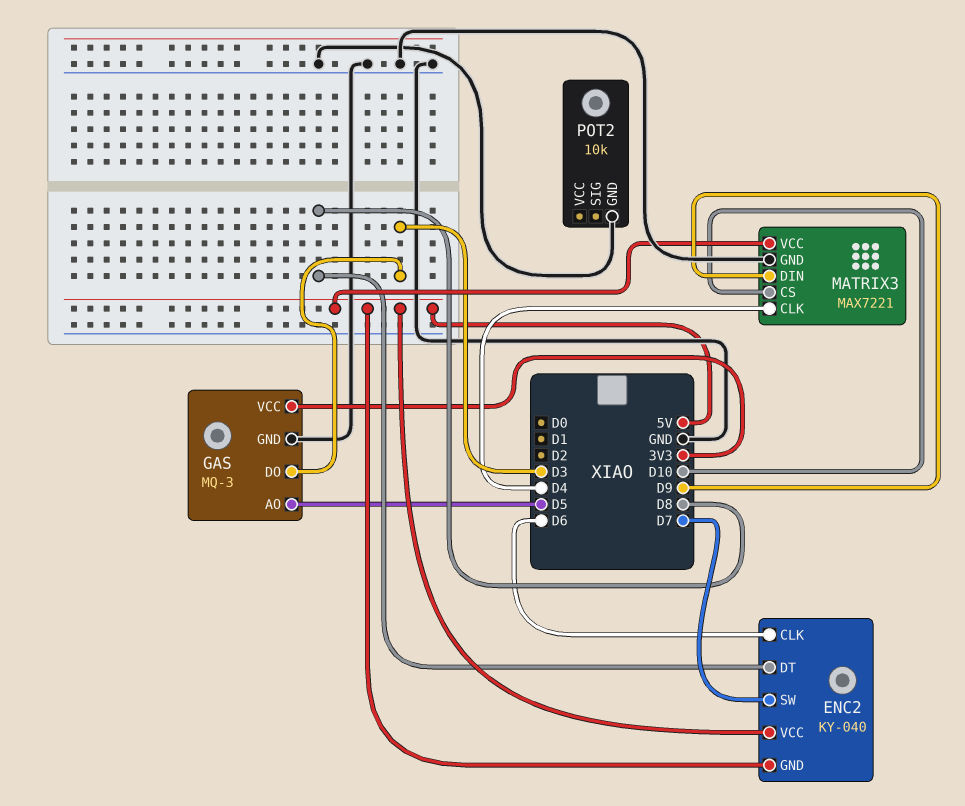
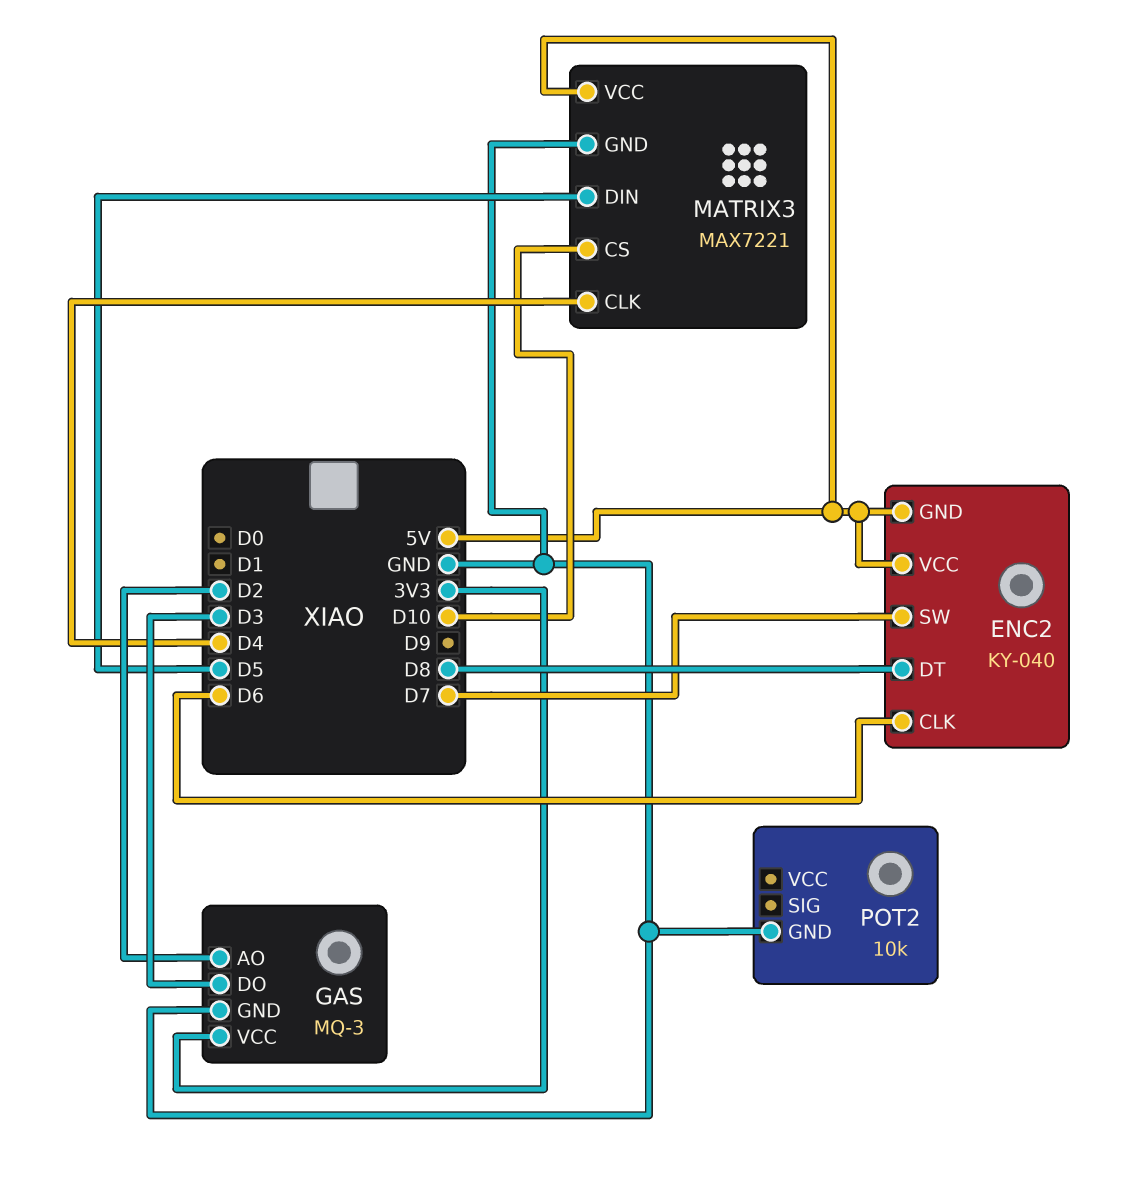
GAS pin AO: D5 -> D2
MATRIX3 pin DIN: D9 -> D5

